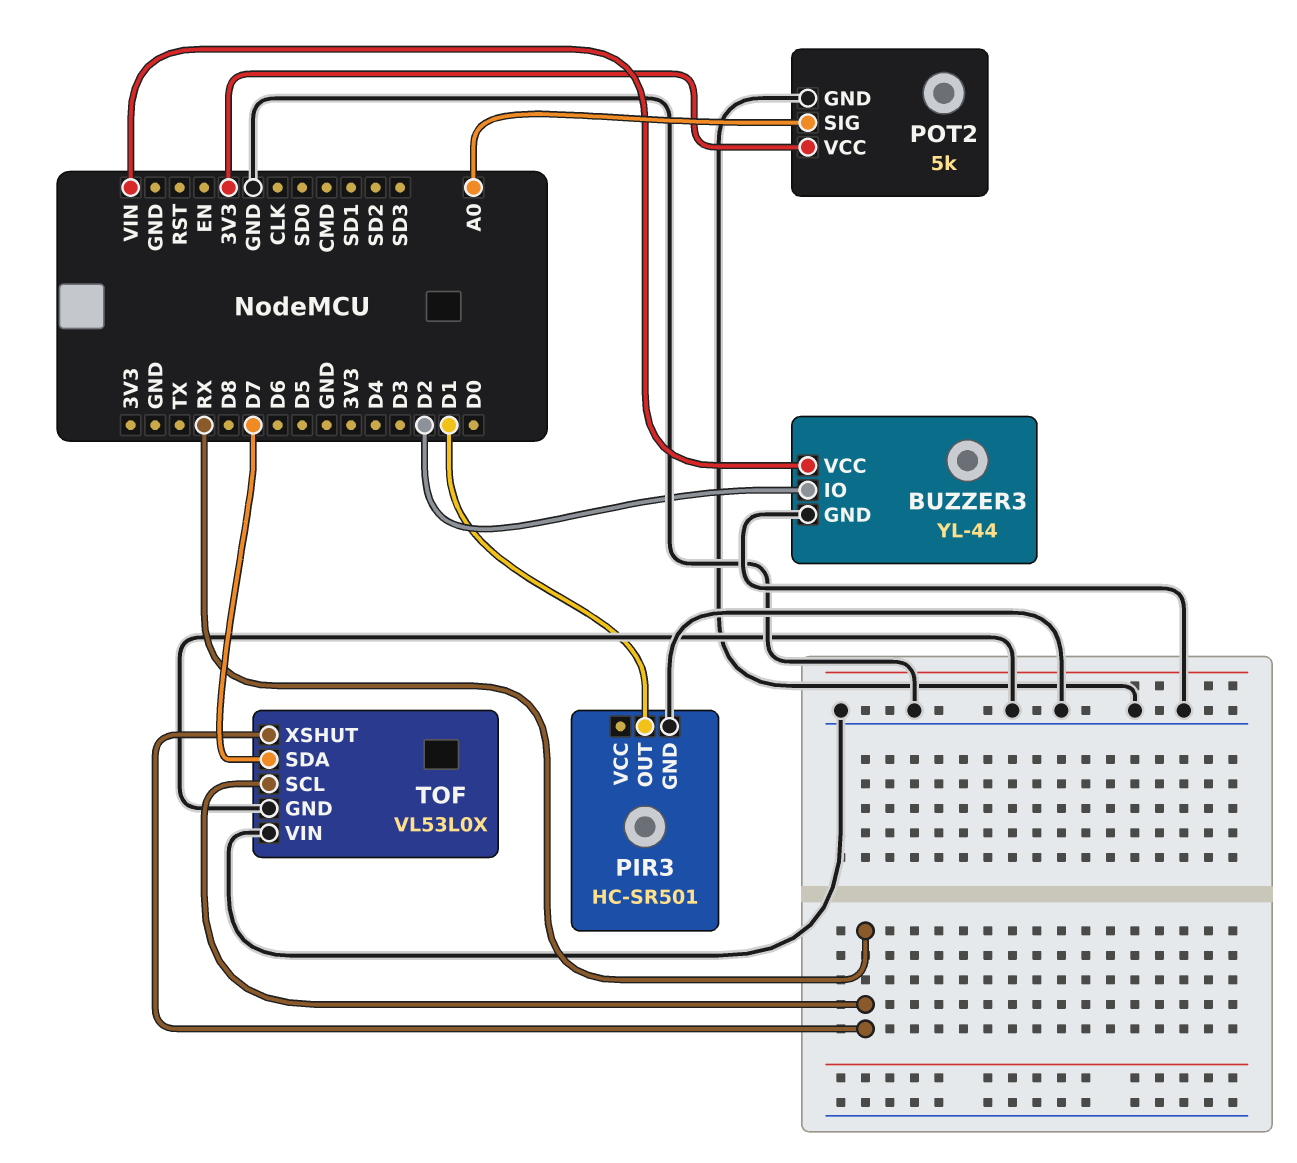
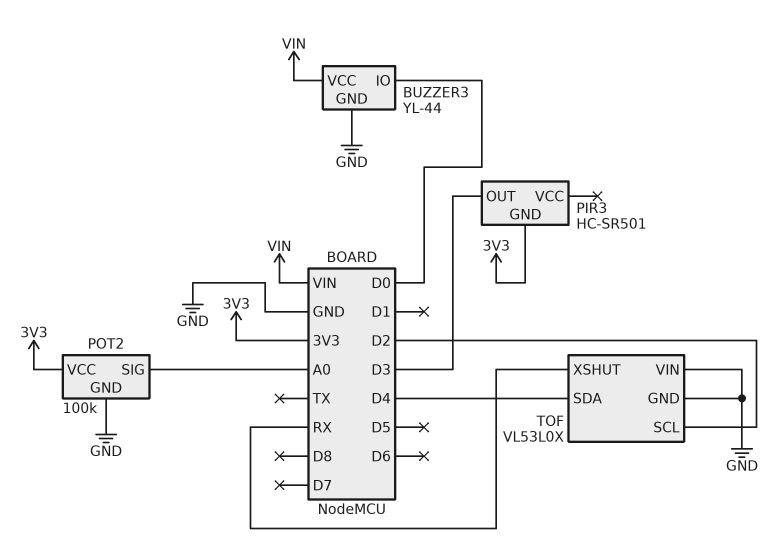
BUZZER3 pin IO: D2 -> D0
PIR3 pin GND: GND -> 3V3
PIR3 pin OUT: D1 -> D3
POT2: 5k -> 100k
TOF pin SCL: RX -> D2
TOF pin SDA: D7 -> D4

